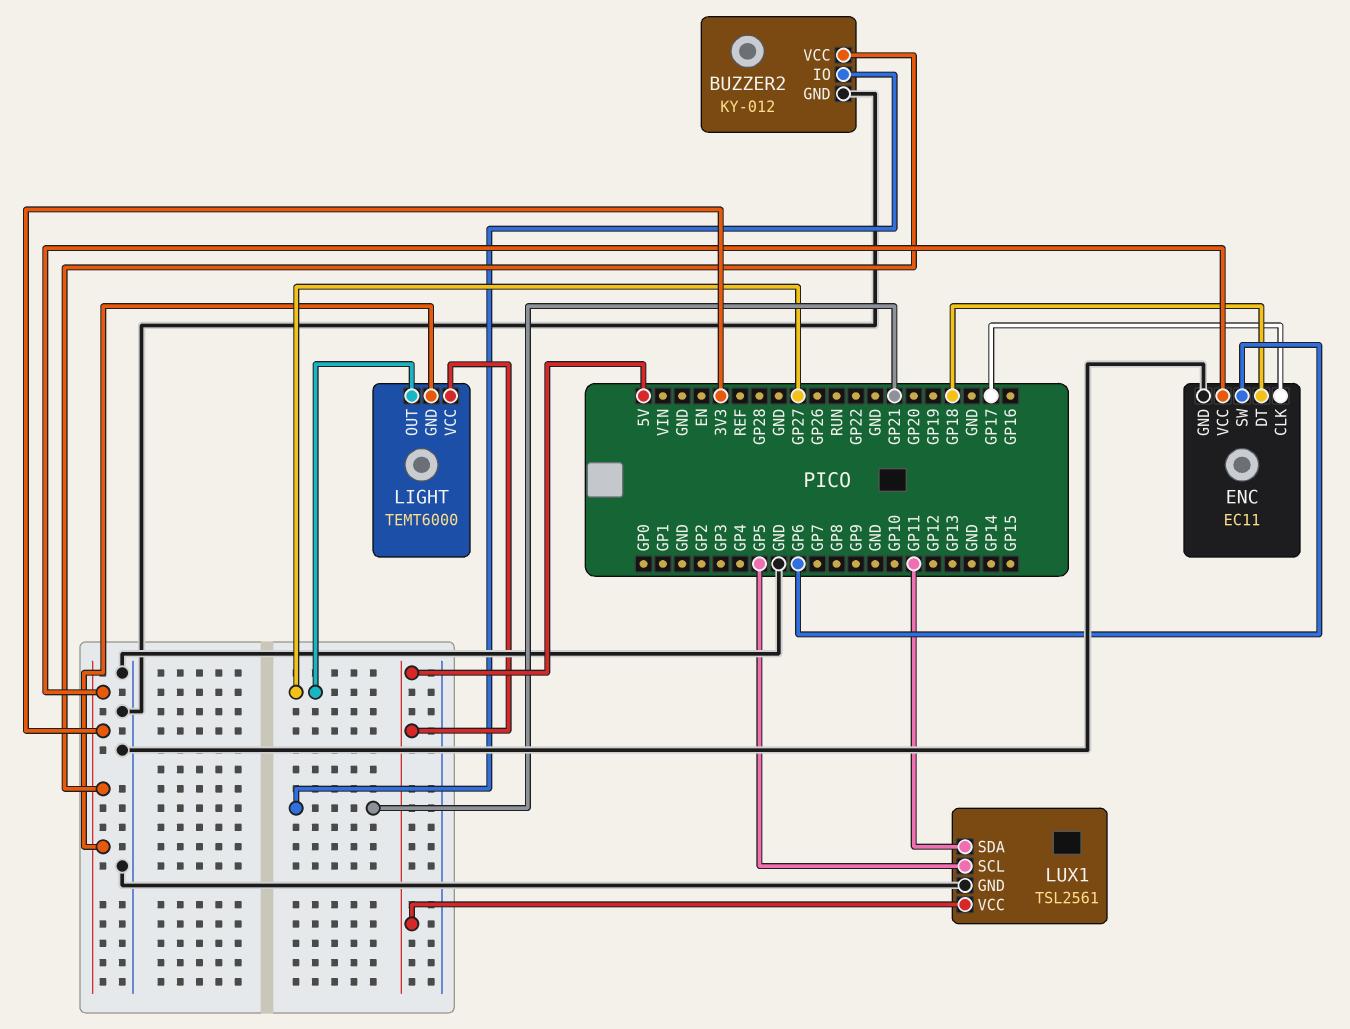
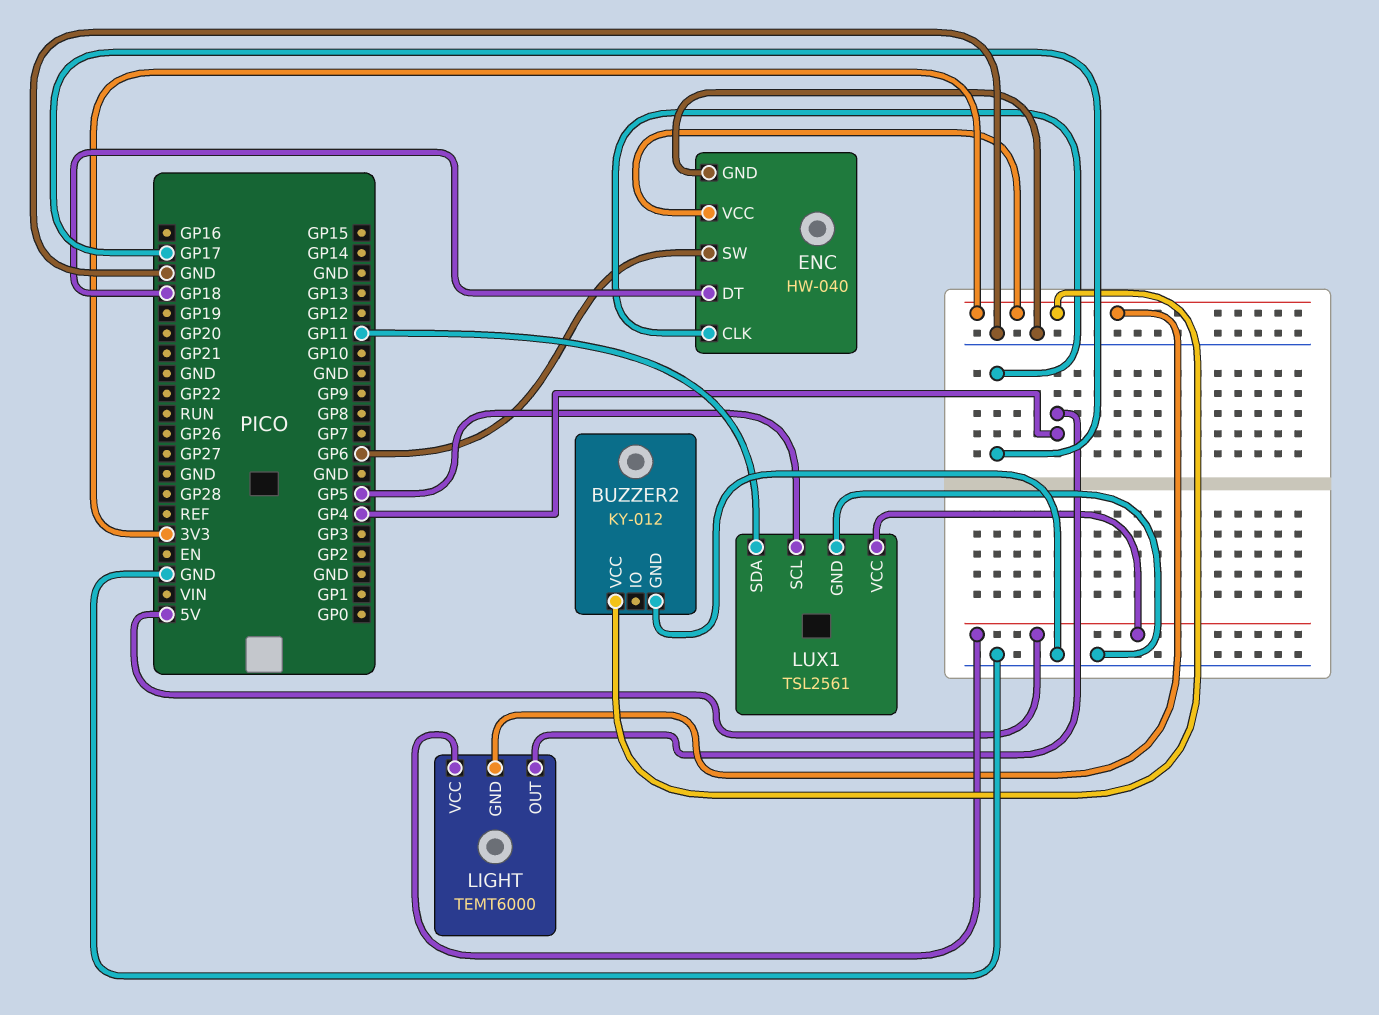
BUZZER2 pin IO: GP21 -> none
ENC: EC11 -> HW-040
LIGHT pin OUT: GP27 -> GP4

